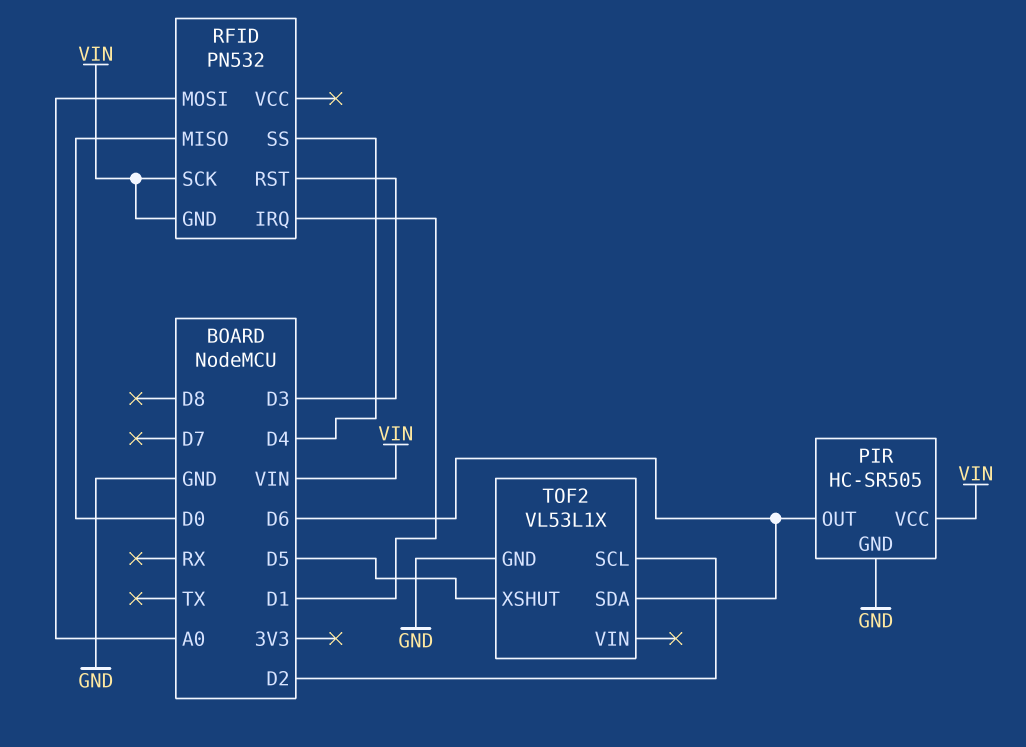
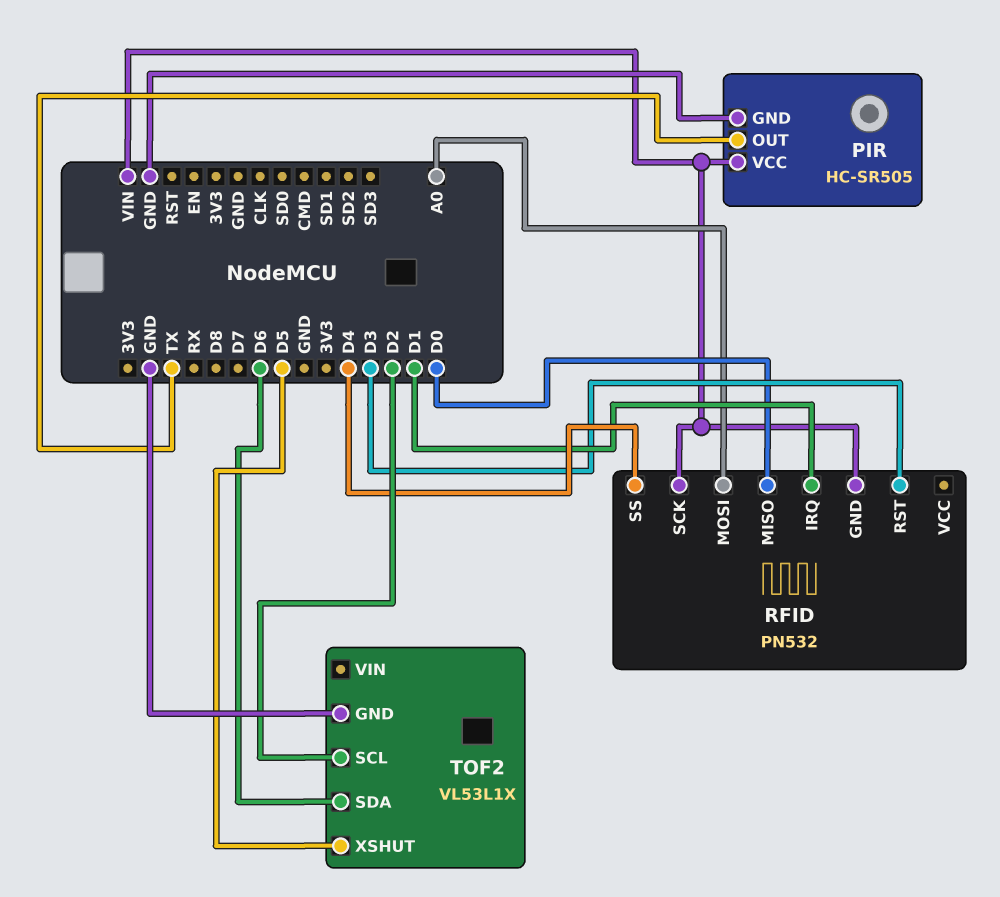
PIR pin OUT: D6 -> TX

